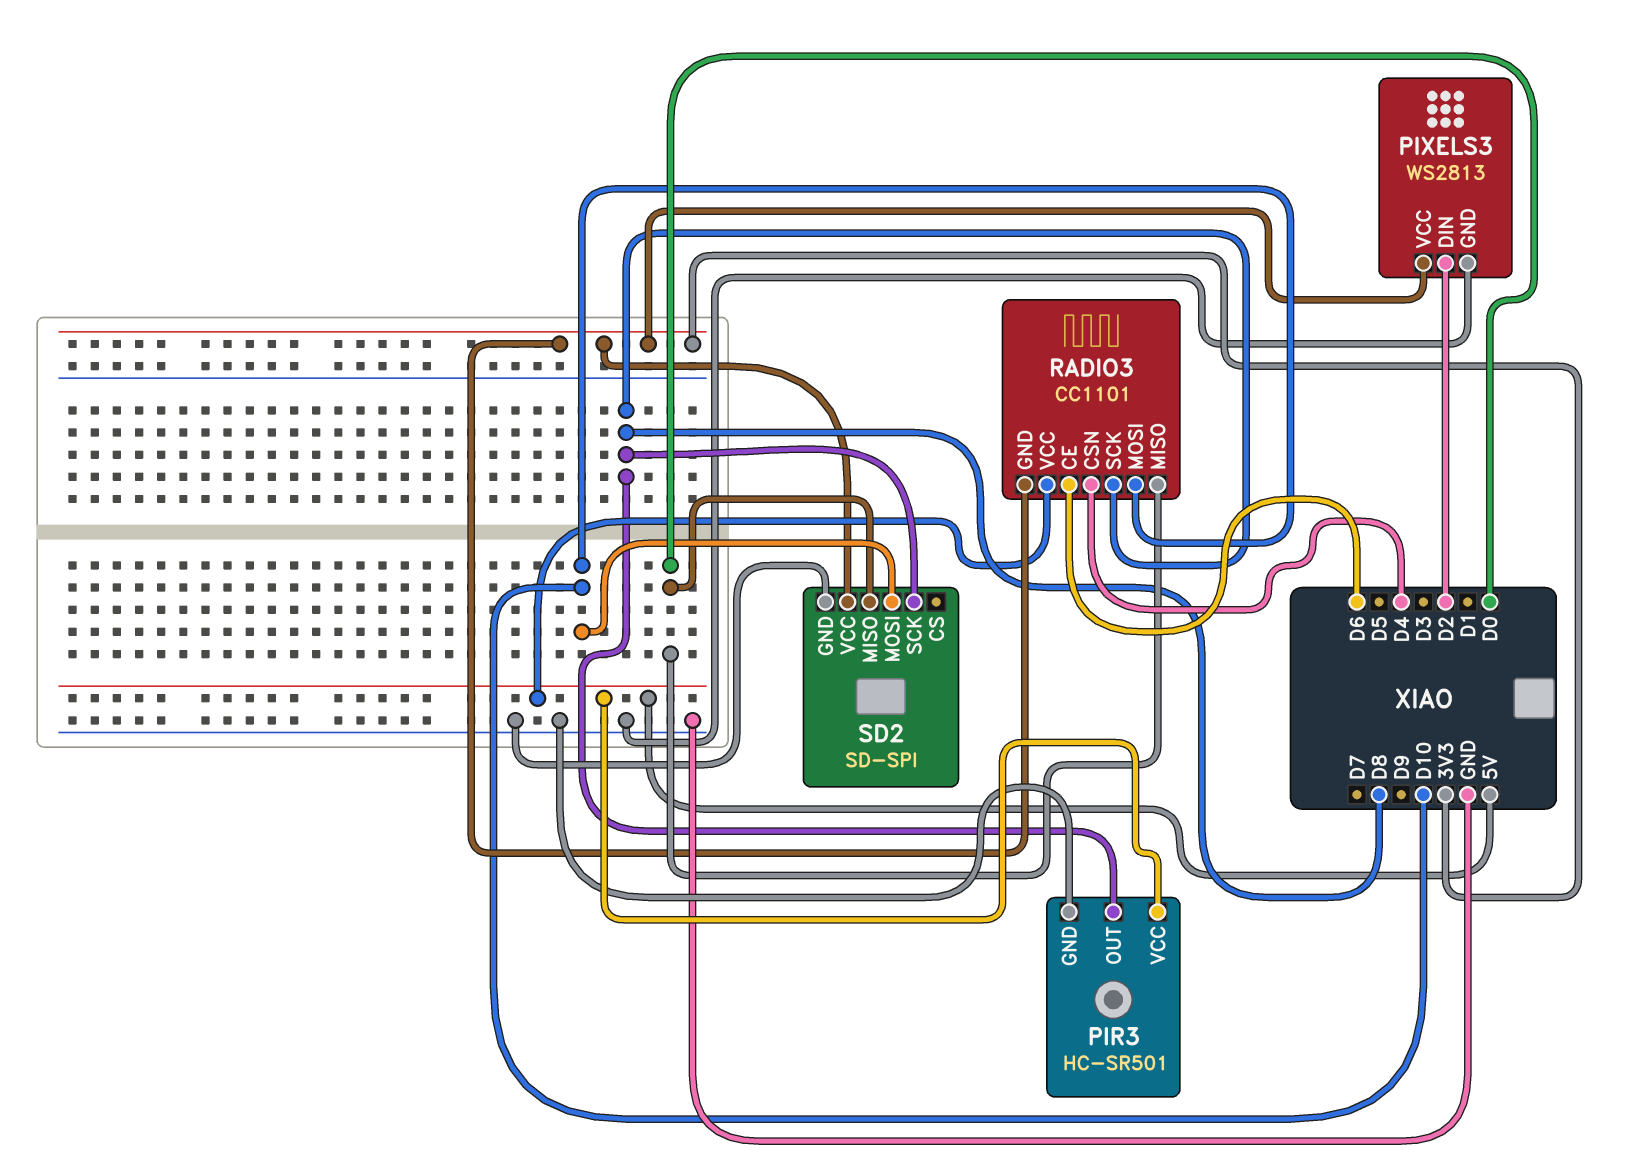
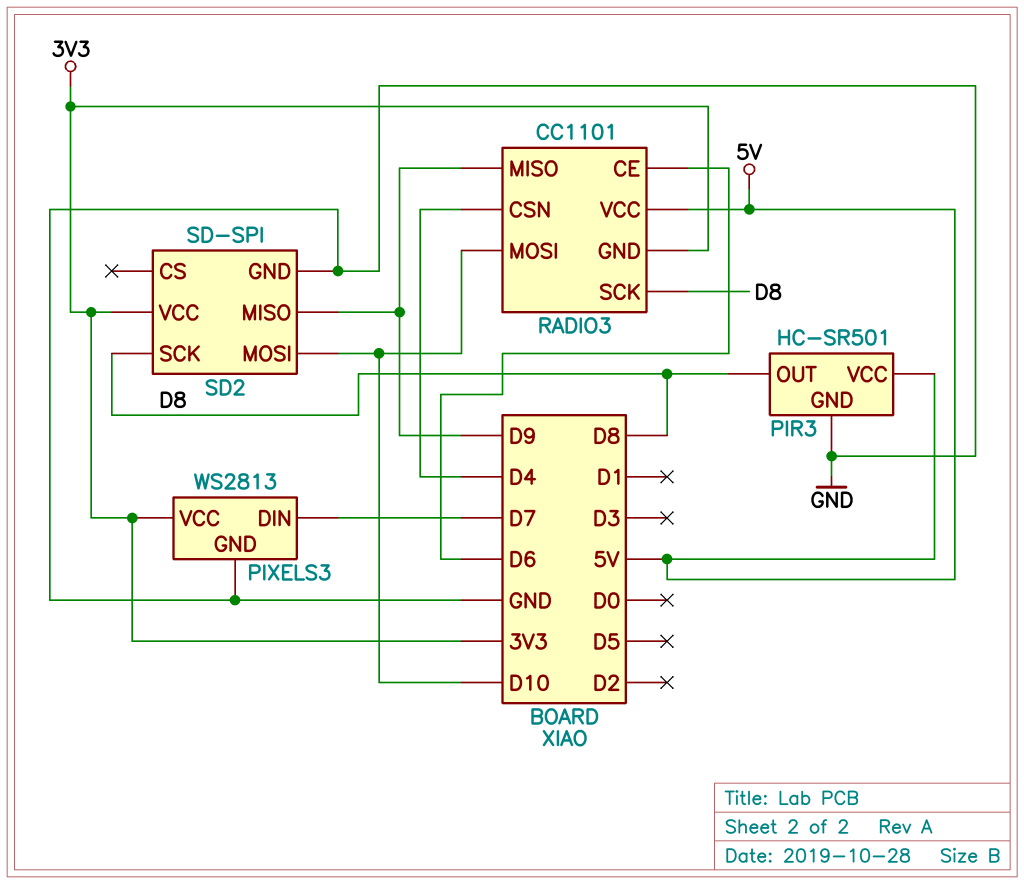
PIXELS3 pin DIN: D2 -> D7
RADIO3 pin MISO: D0 -> D9
SD2 pin MISO: D0 -> D9

